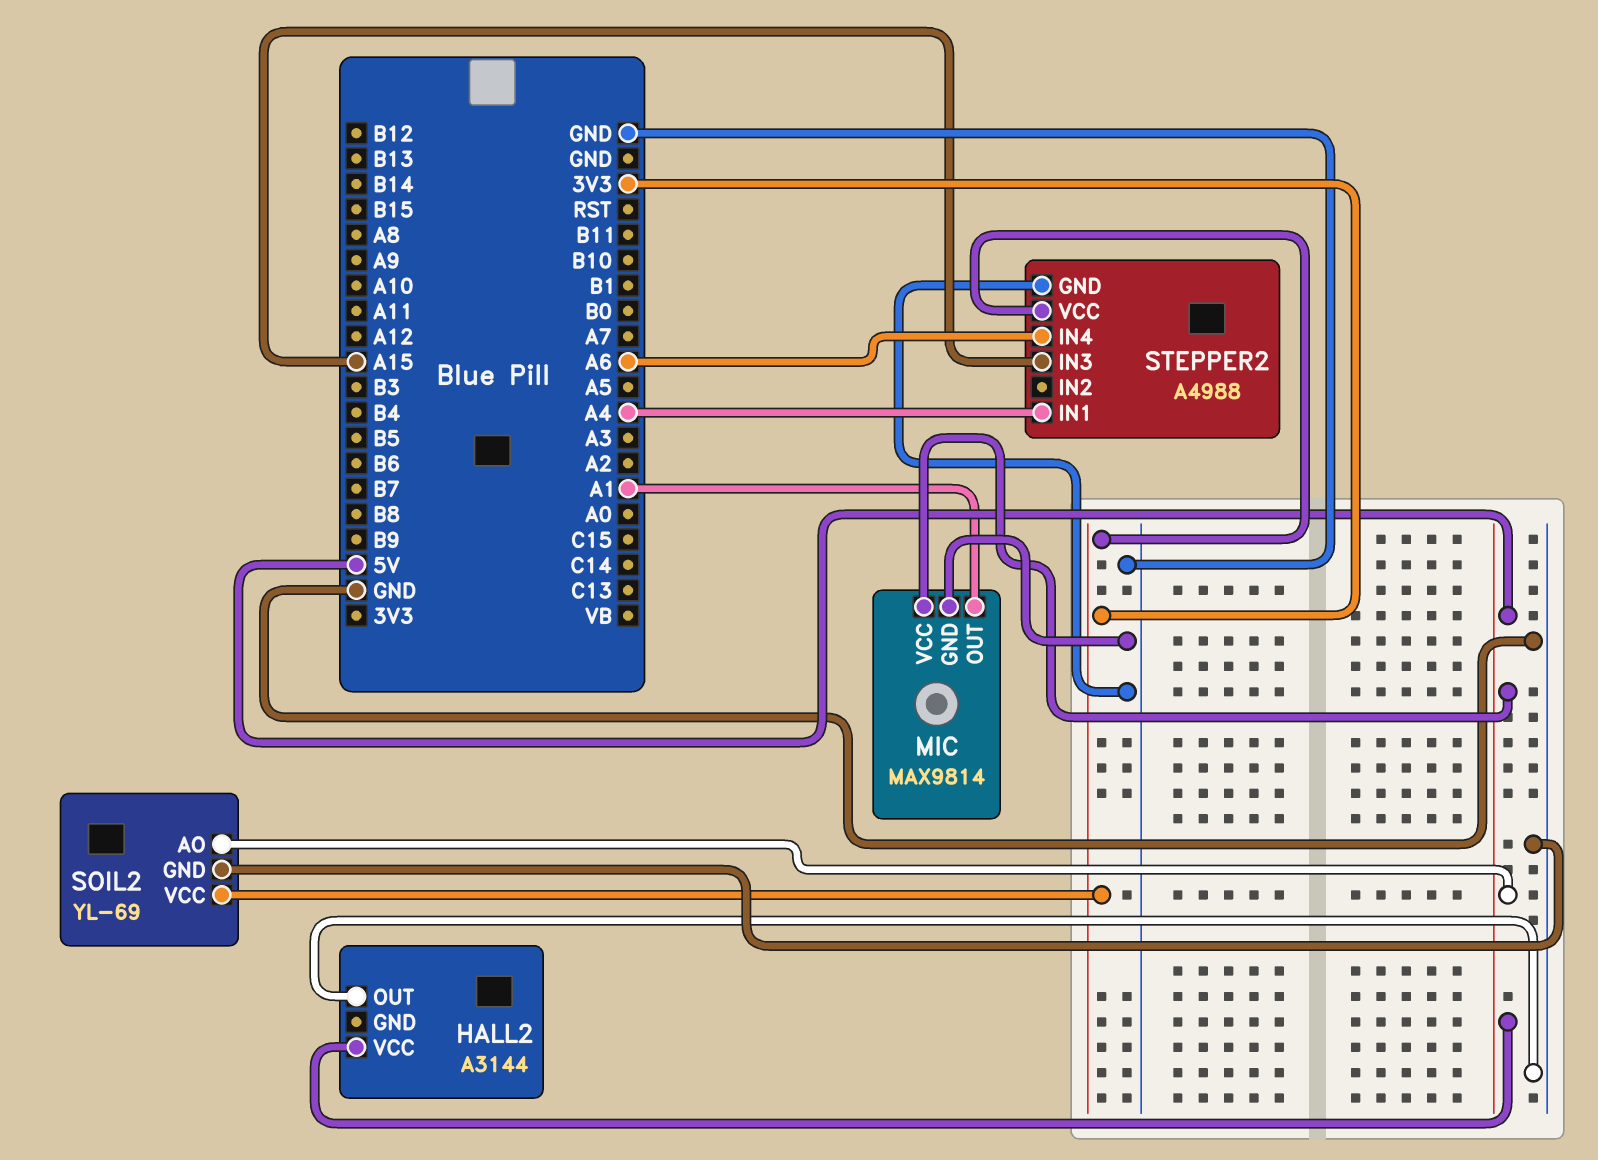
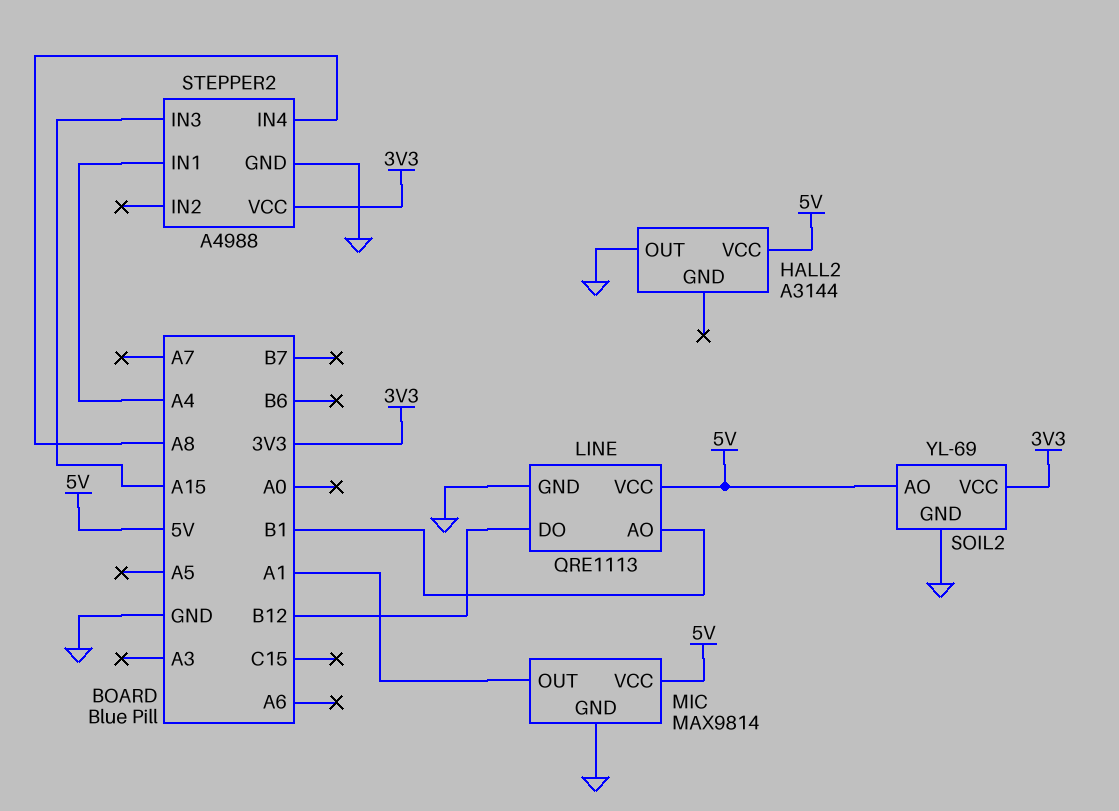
LINE: none -> QRE1113
LINE pin AO: none -> B1
LINE pin DO: none -> B12
LINE pin GND: none -> GND
LINE pin VCC: none -> 5V
STEPPER2 pin IN4: A6 -> A8

